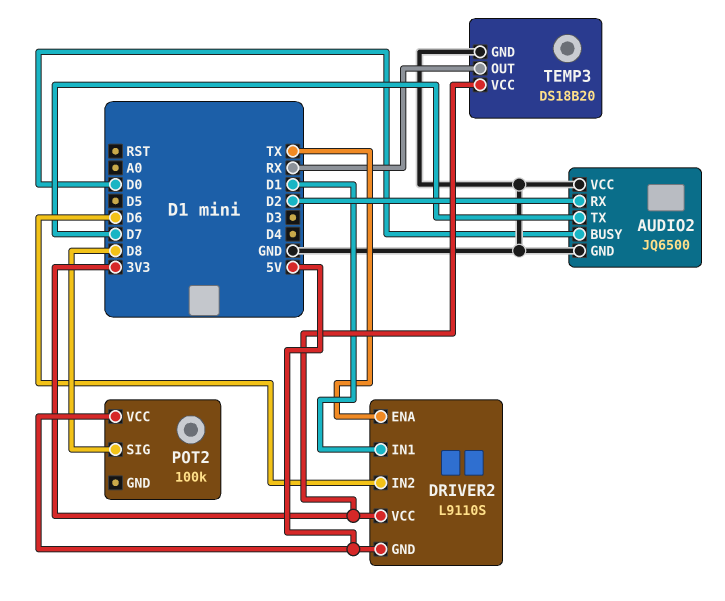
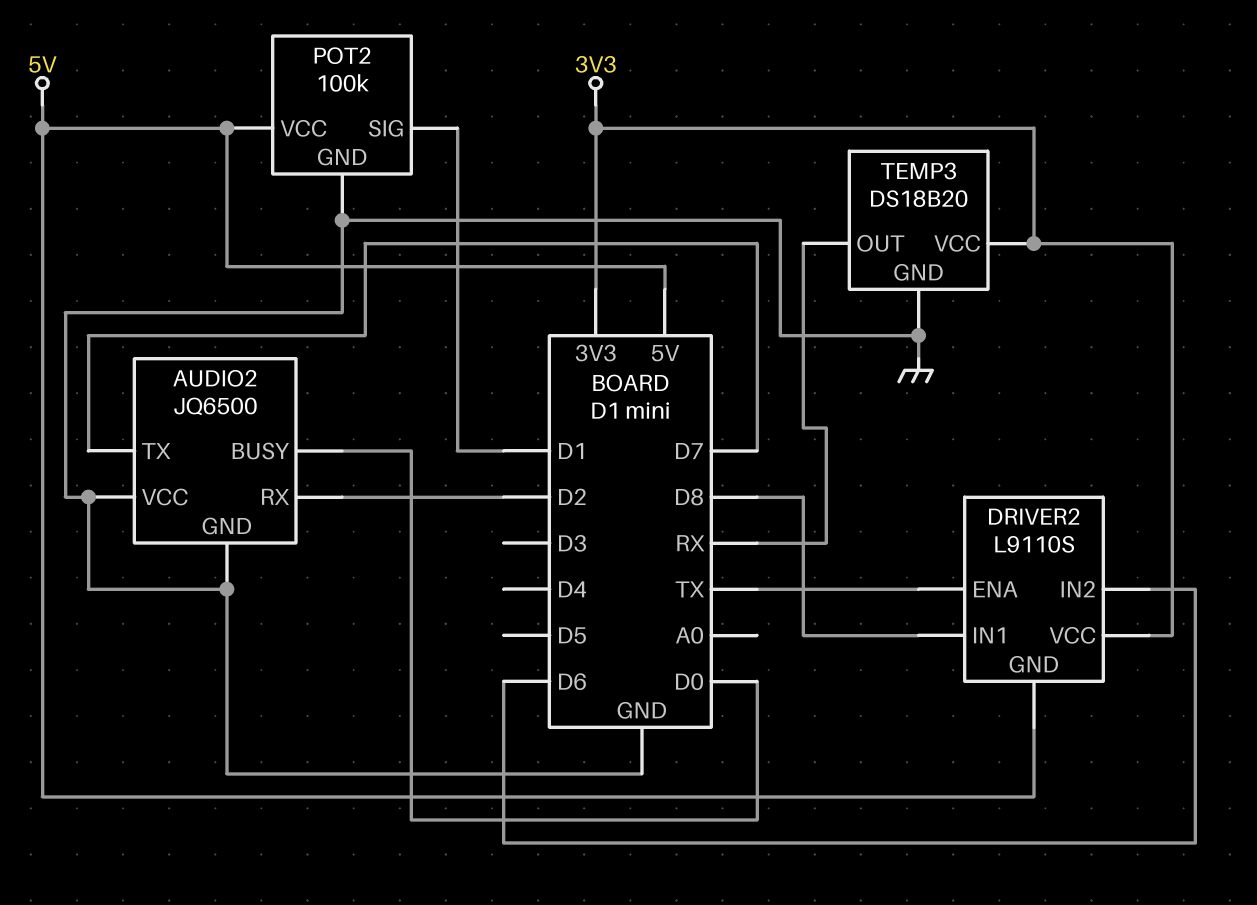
DRIVER2 pin IN1: D1 -> D8
POT2 pin GND: none -> GND
POT2 pin SIG: D8 -> D1

